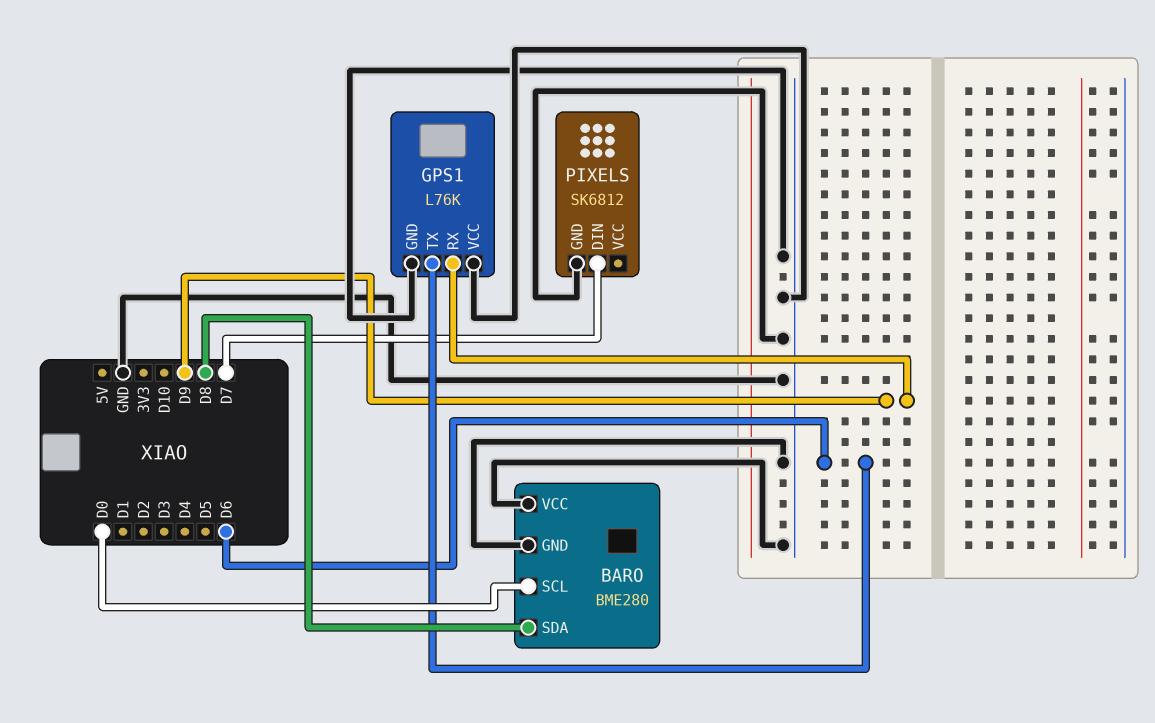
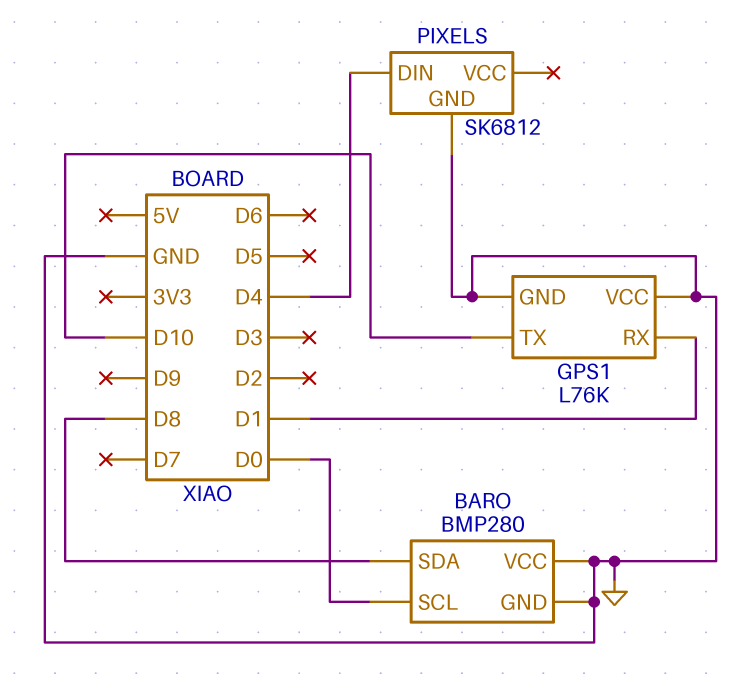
BARO: BME280 -> BMP280
GPS1 pin RX: D9 -> D1
GPS1 pin TX: D6 -> D10
PIXELS pin DIN: D7 -> D4

